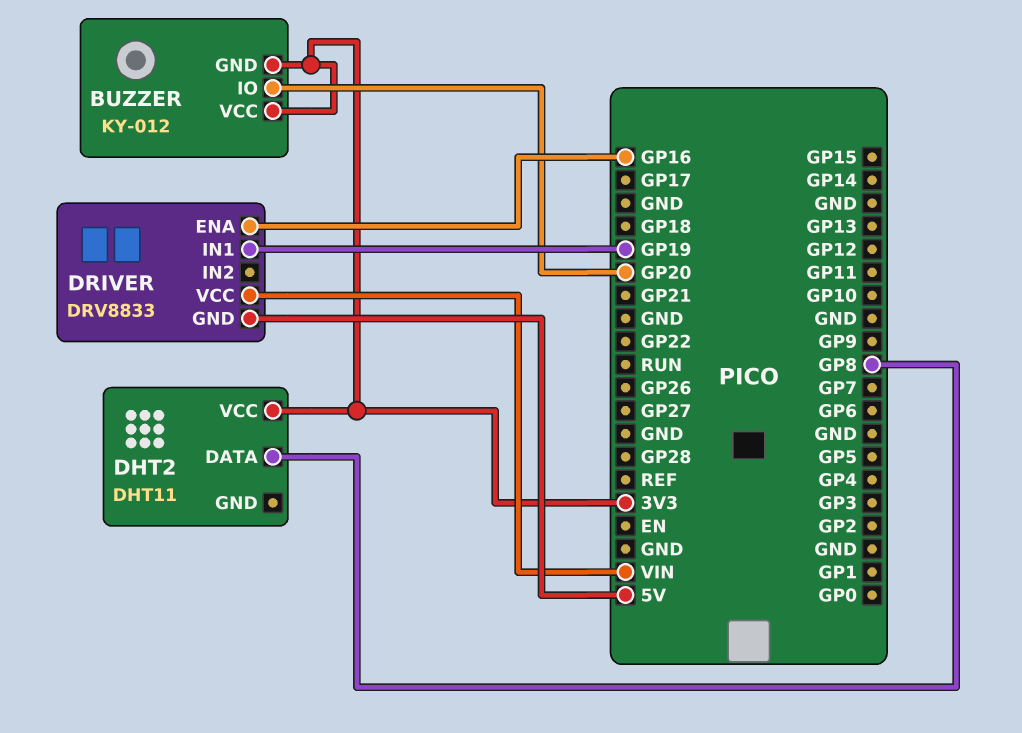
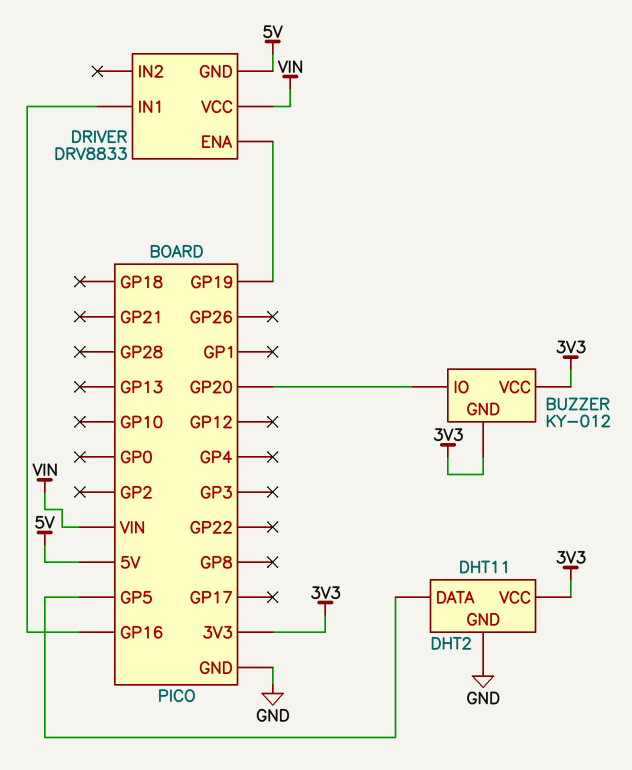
DHT2 pin DATA: GP8 -> GP5
DHT2 pin GND: none -> GND
DRIVER pin ENA: GP16 -> GP19
DRIVER pin IN1: GP19 -> GP16

